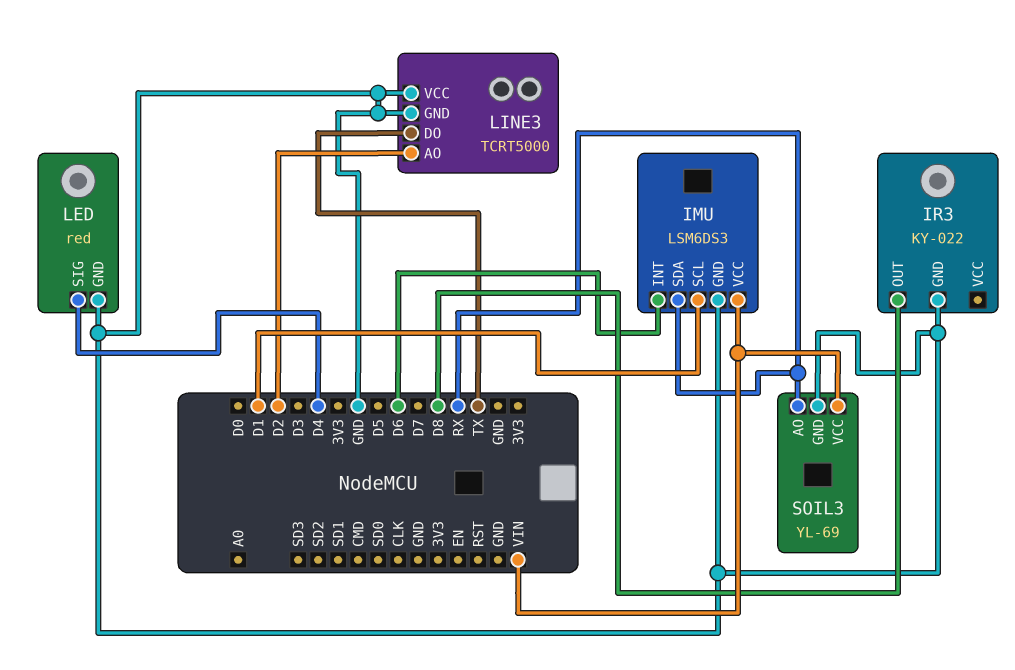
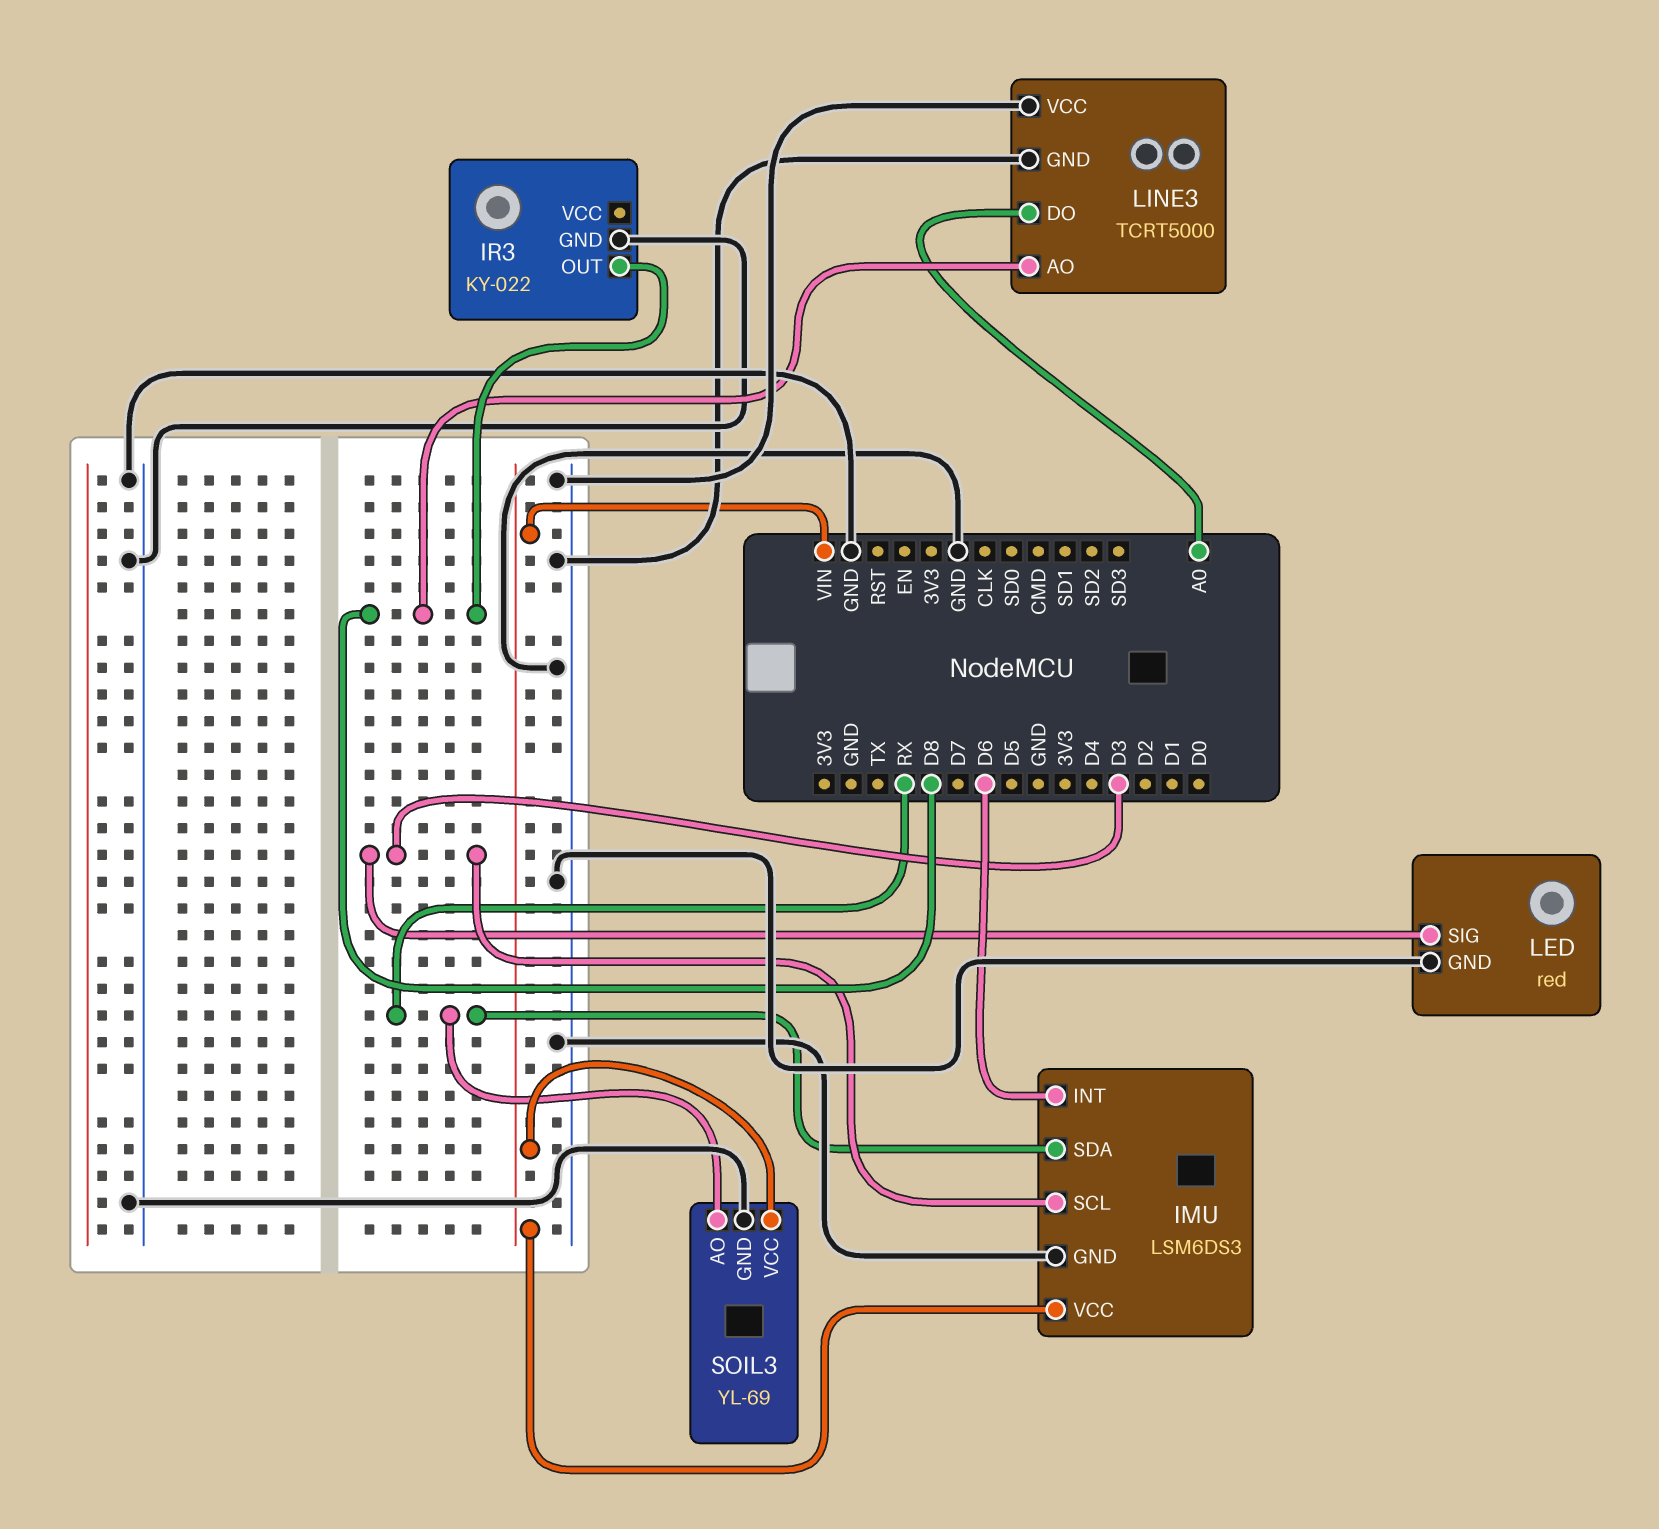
IMU pin SCL: D1 -> D3
LED pin SIG: D4 -> D3
LINE3 pin AO: D2 -> D8
LINE3 pin DO: TX -> A0

